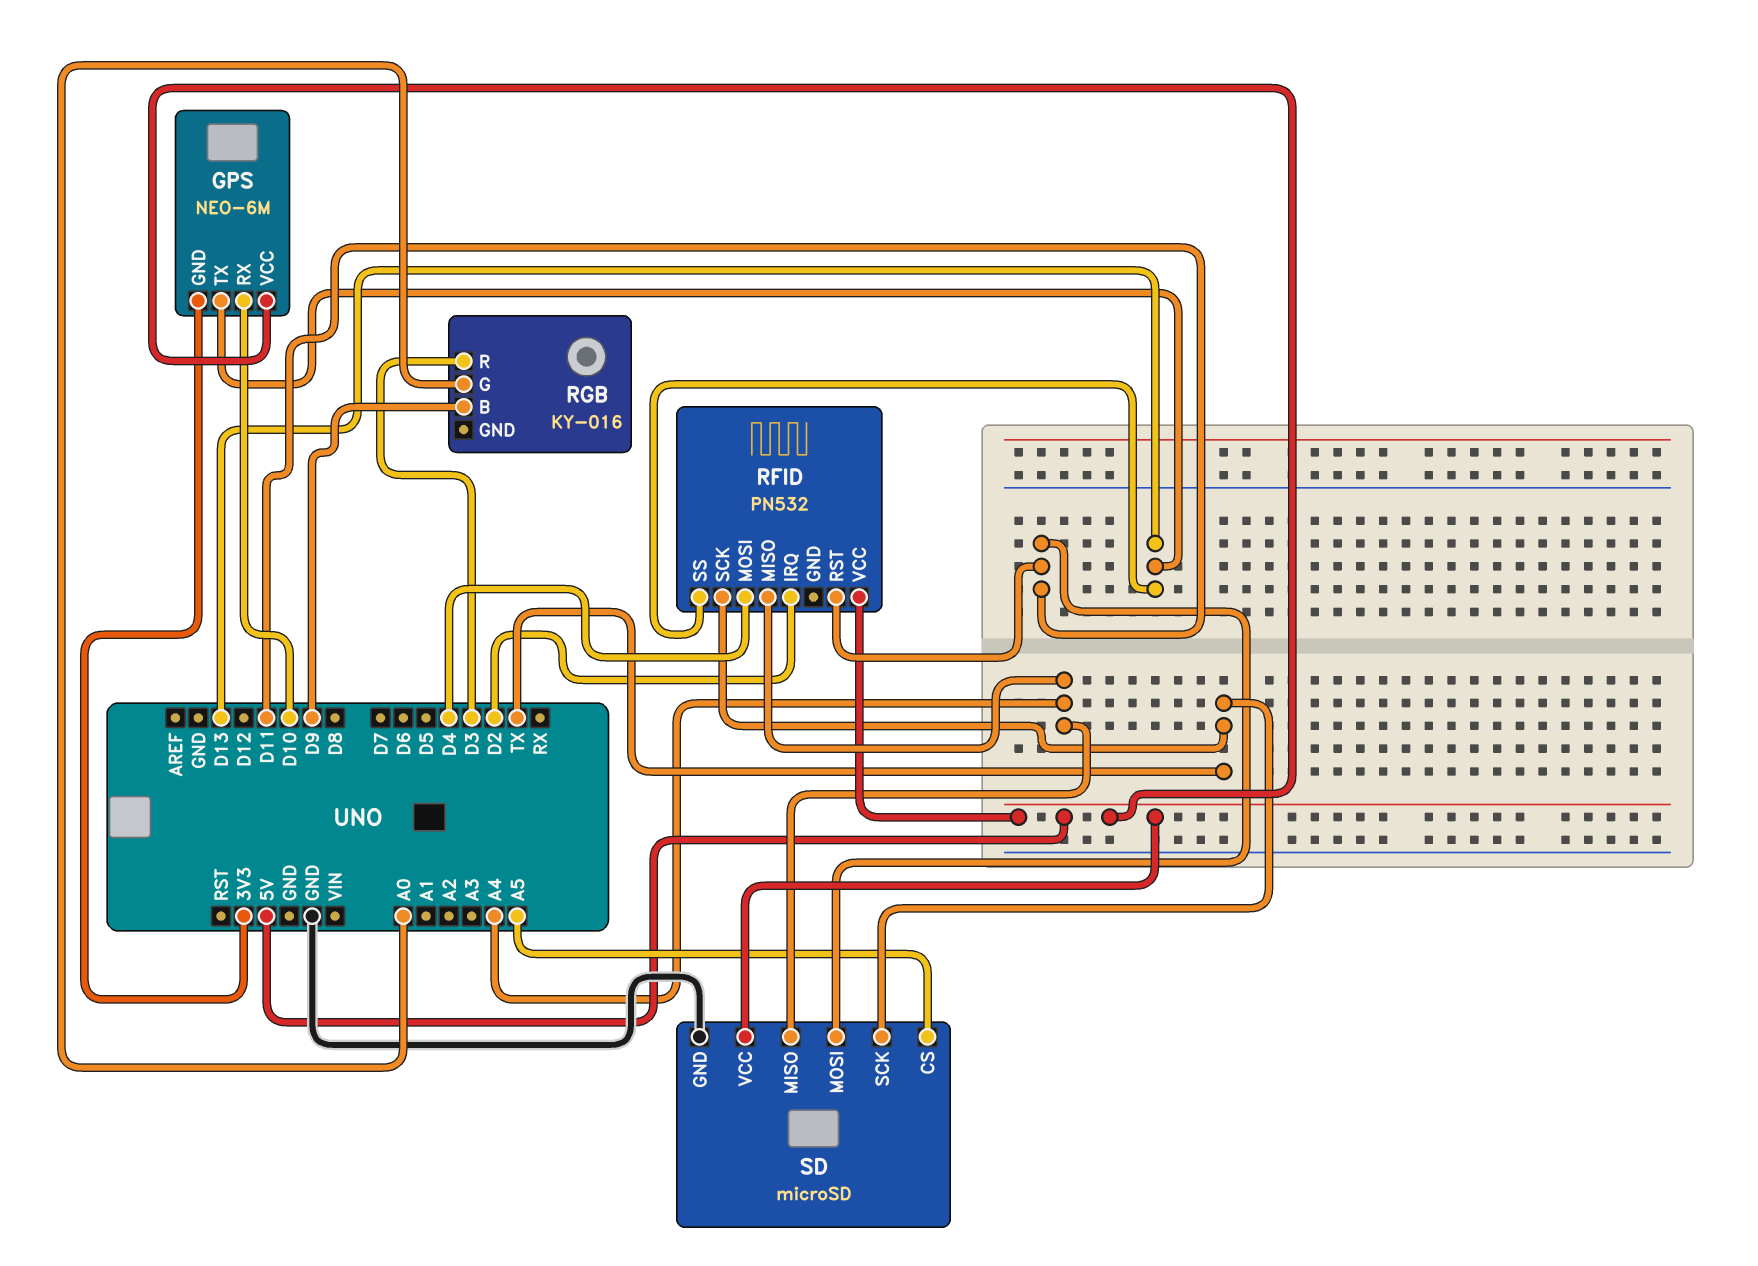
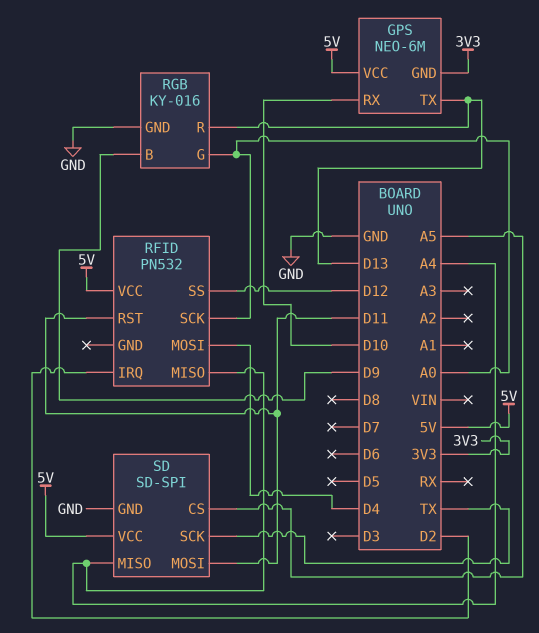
RFID pin SCK: TX -> A0
RFID pin SS: D13 -> D12
RGB pin GND: none -> GND
RGB pin R: D3 -> D13
SD: microSD -> SD-SPI

